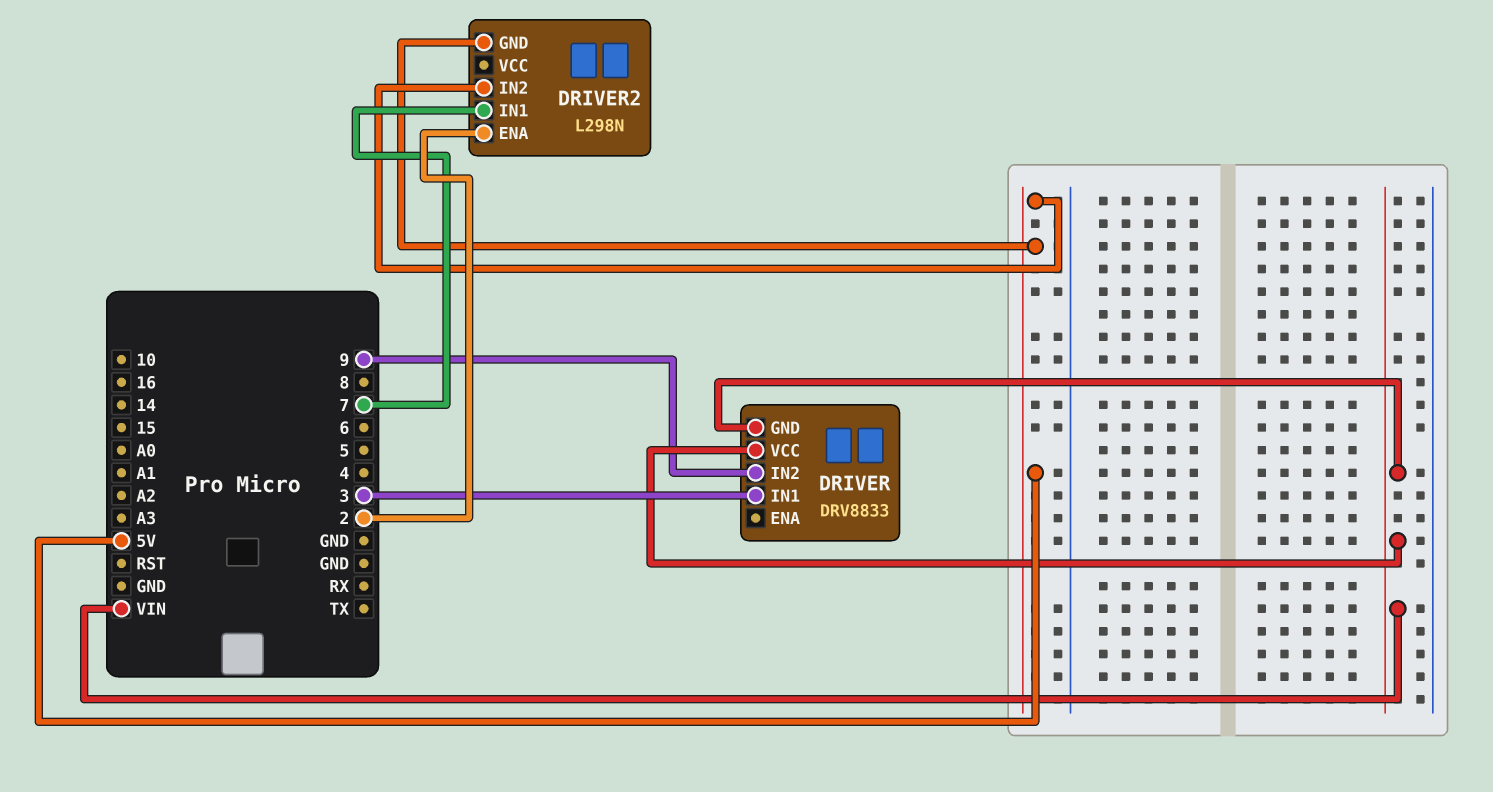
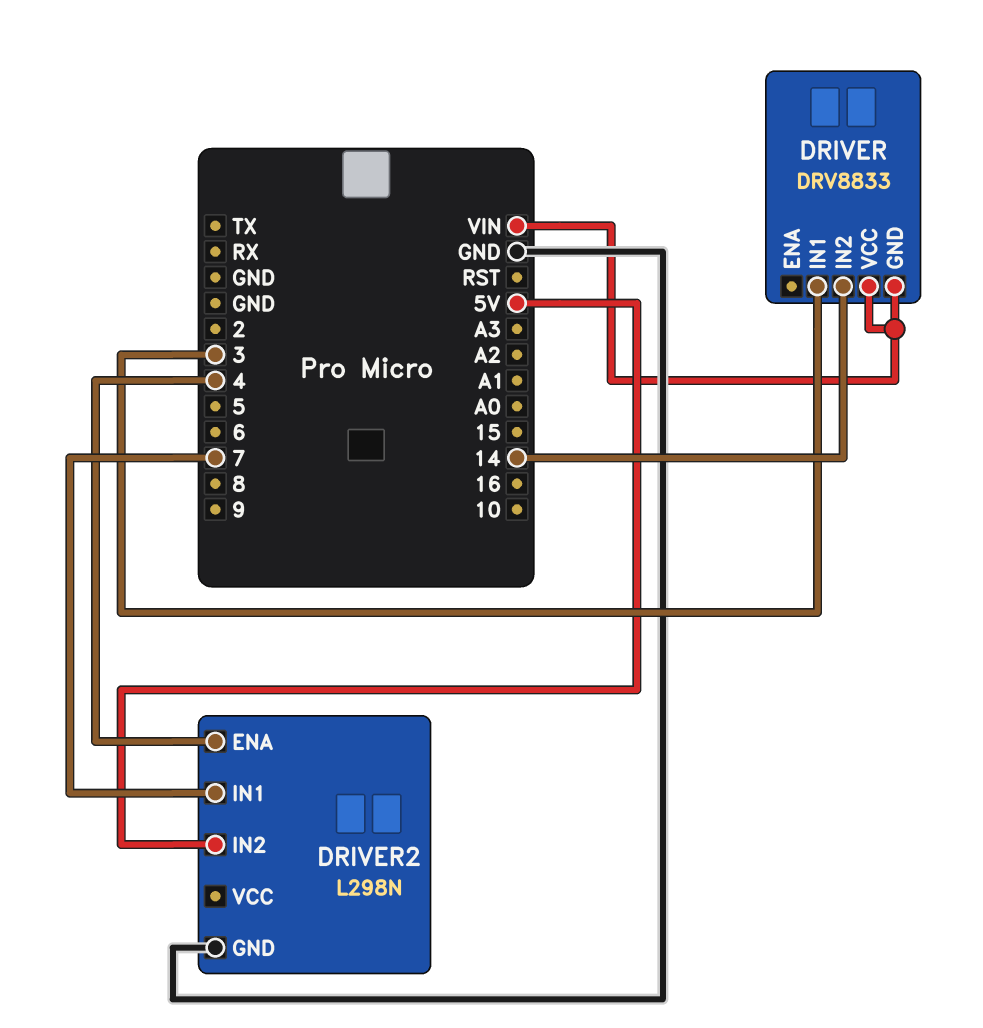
DRIVER pin IN2: 9 -> 14
DRIVER2 pin ENA: 2 -> 4
DRIVER2 pin GND: 5V -> GND

